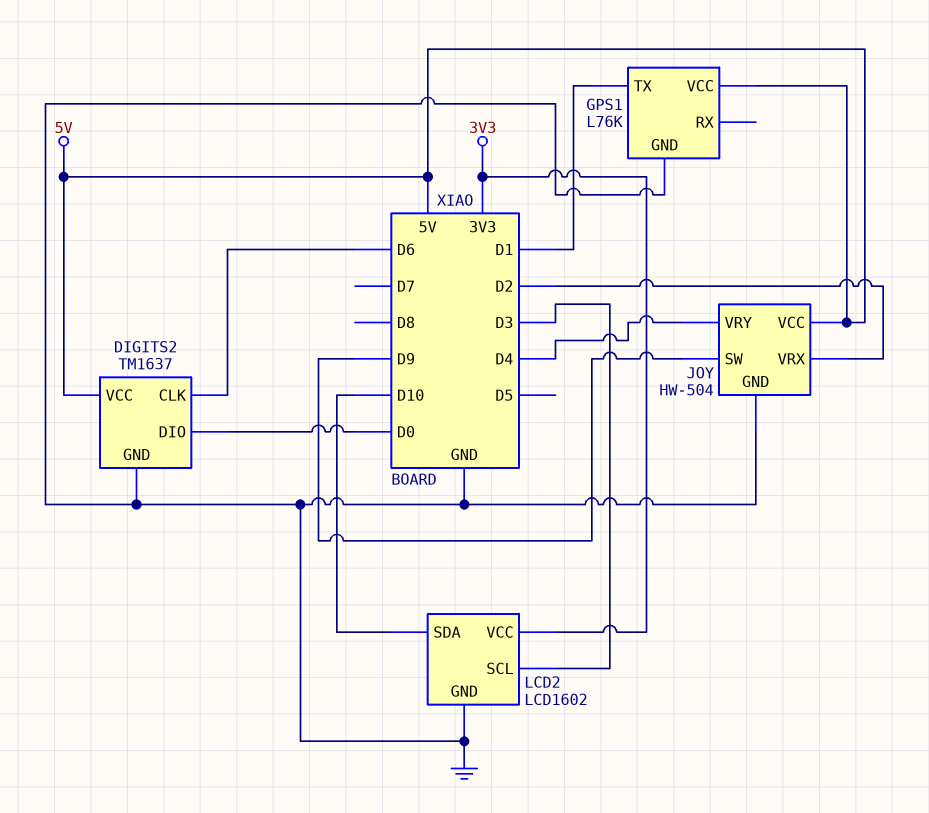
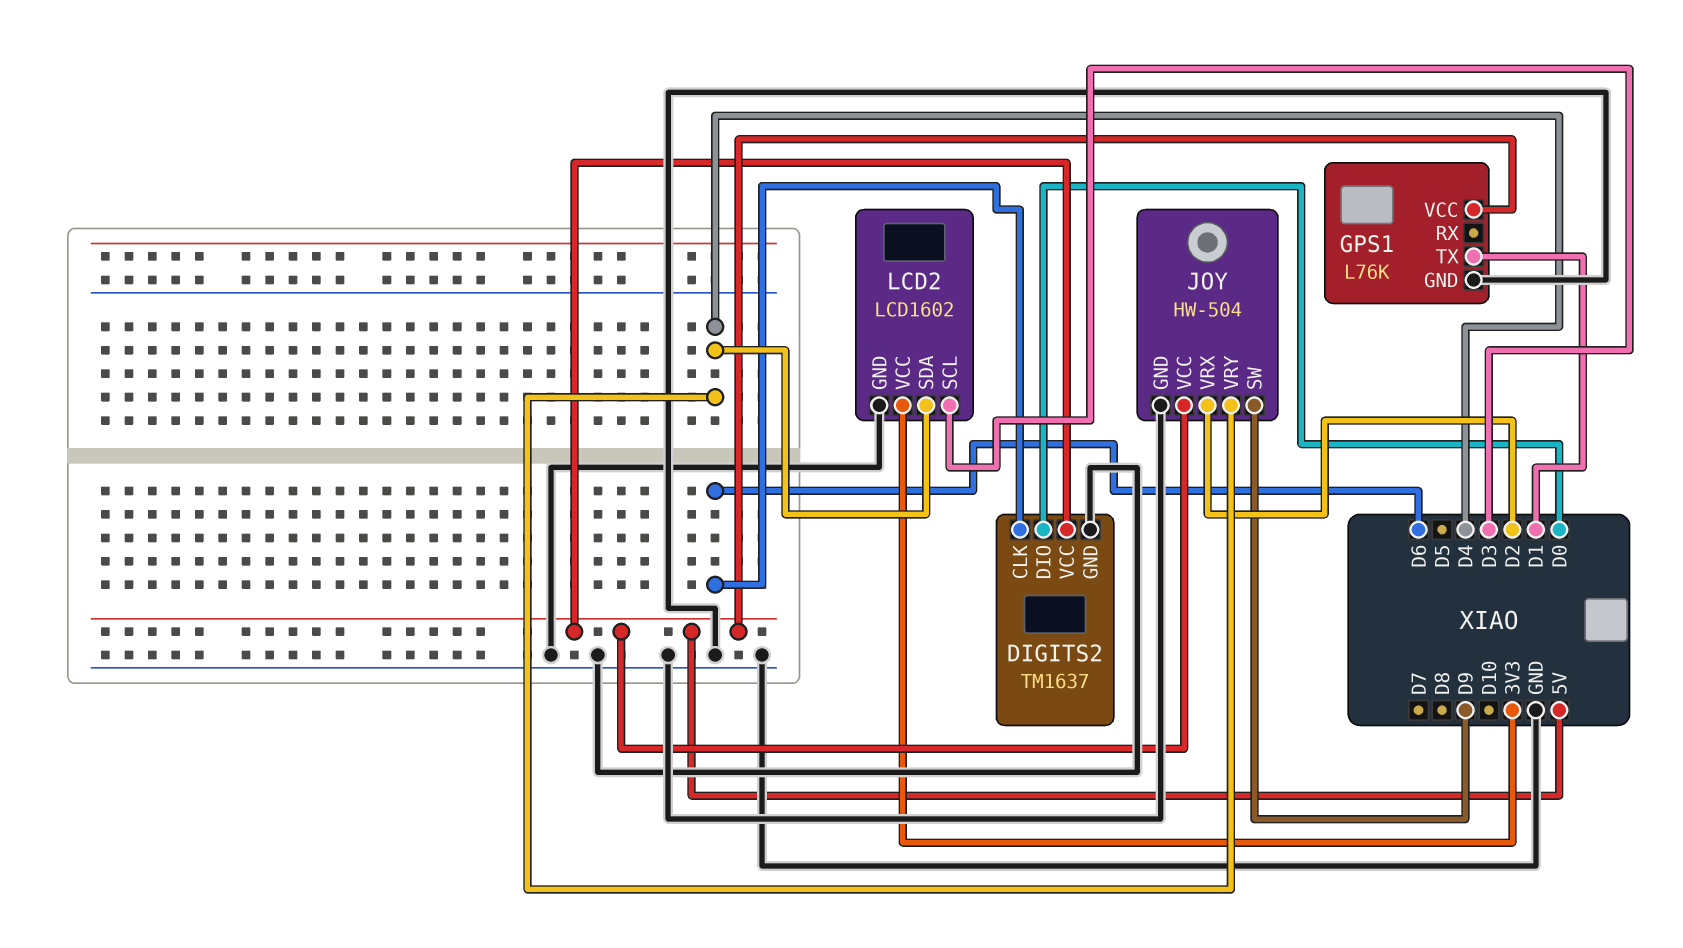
LCD2 pin SDA: D10 -> D4

